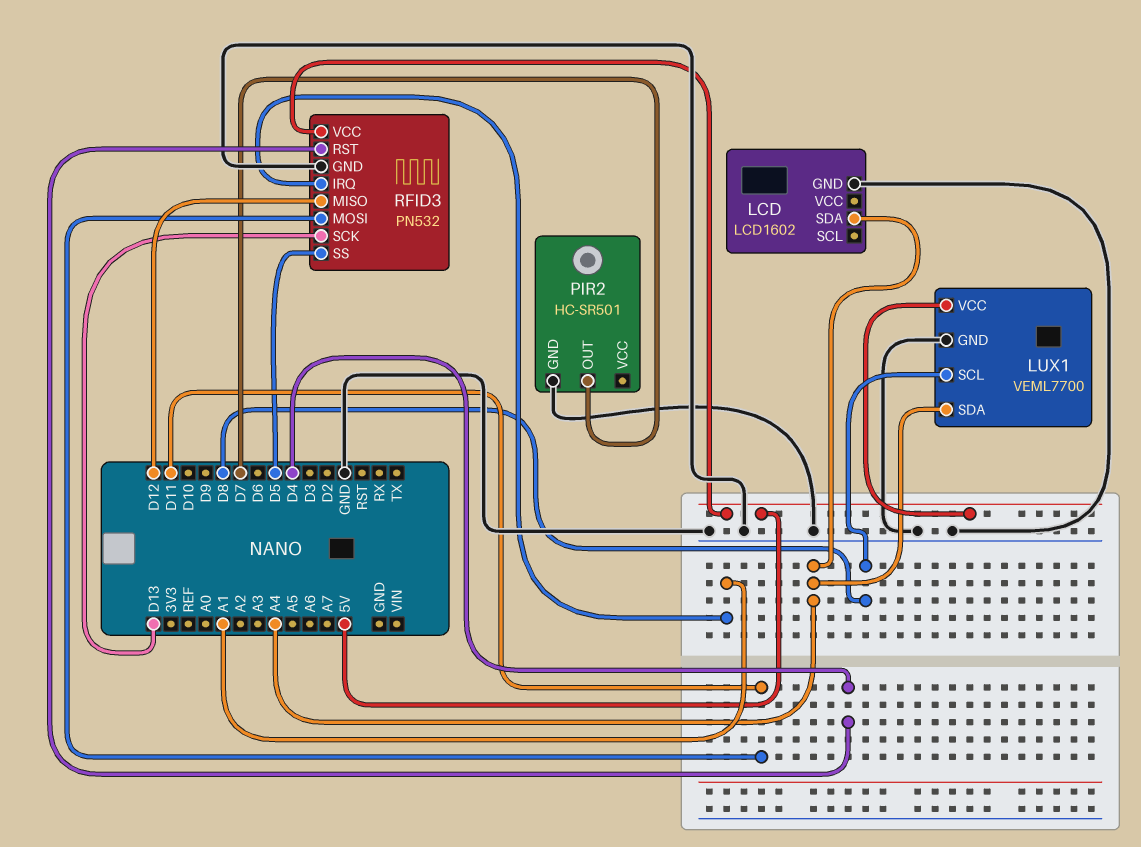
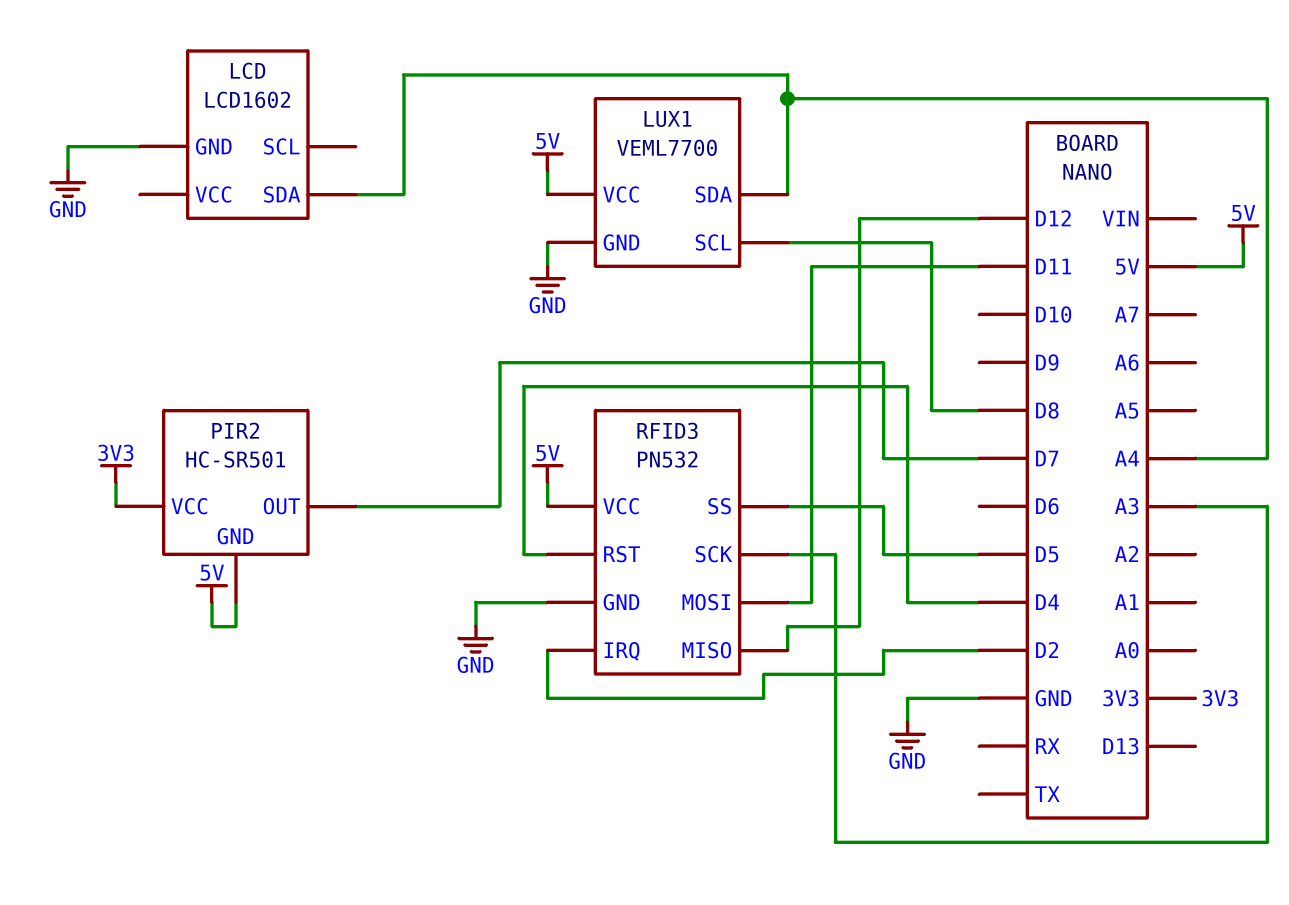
PIR2 pin GND: GND -> 5V
PIR2 pin VCC: none -> 3V3
RFID3 pin IRQ: A1 -> D2
RFID3 pin SCK: D13 -> A3

